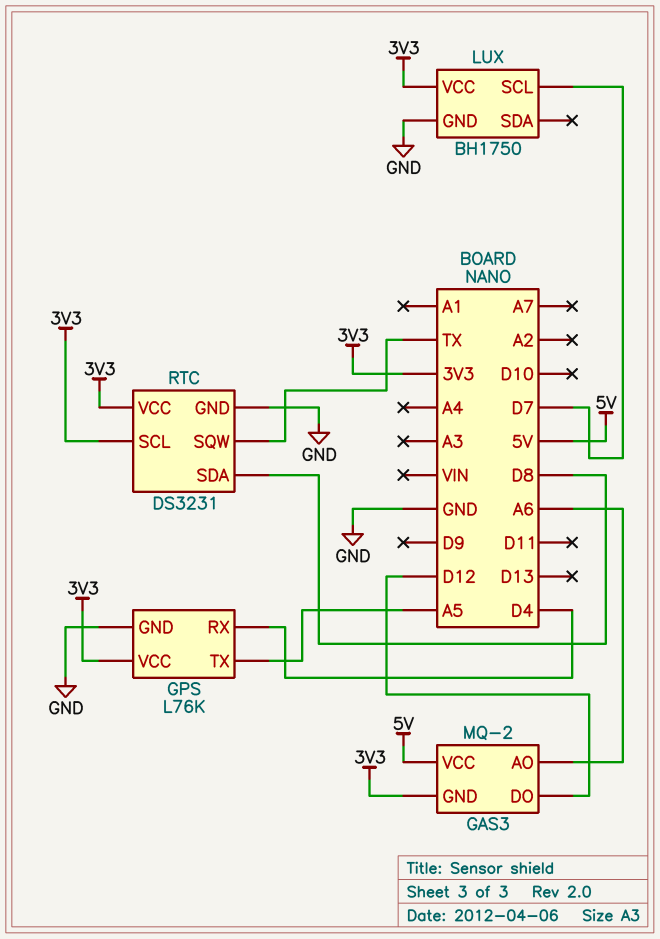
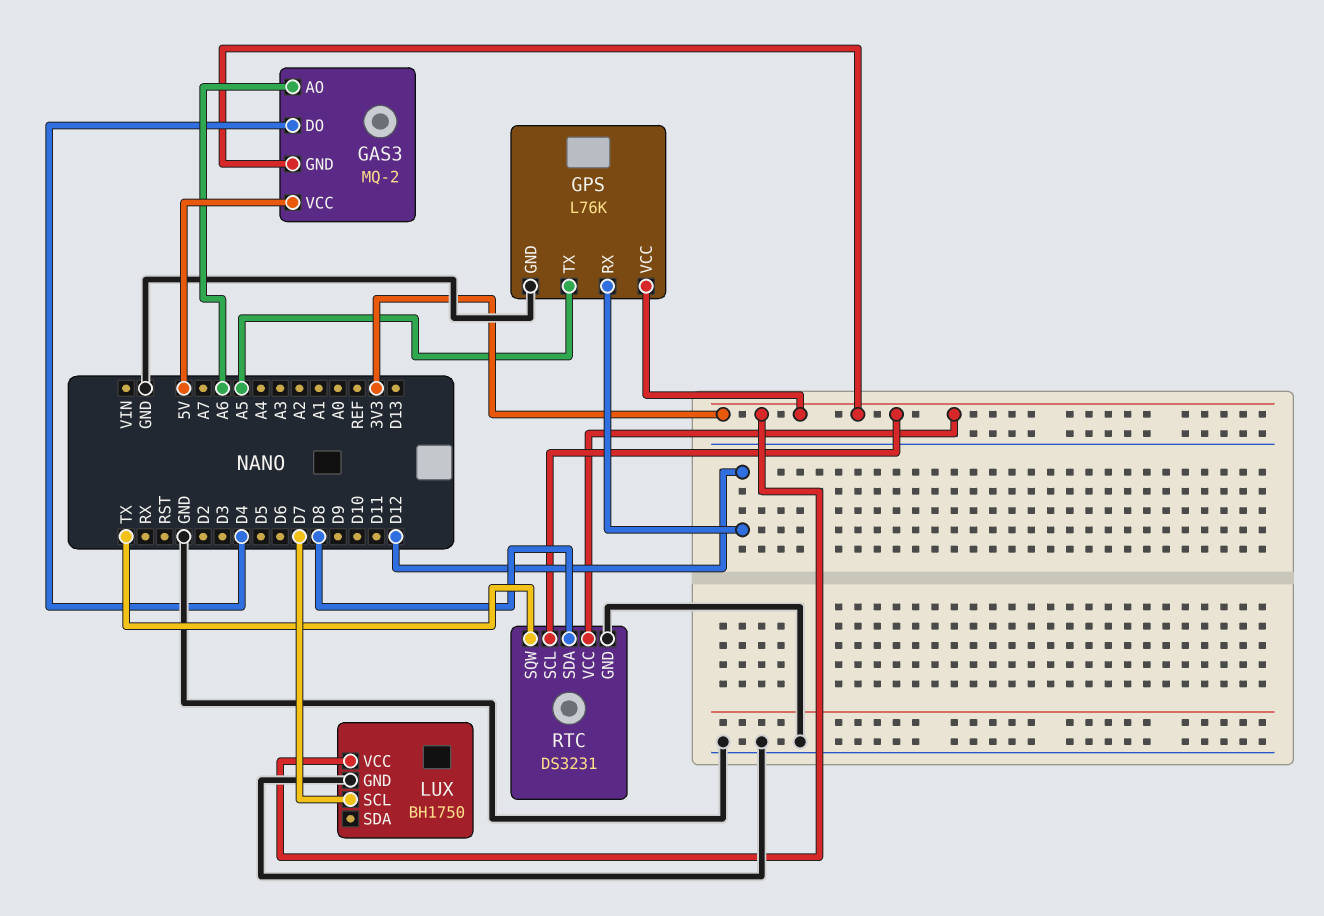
GAS3 pin DO: D12 -> D4
GPS pin RX: D4 -> D12

